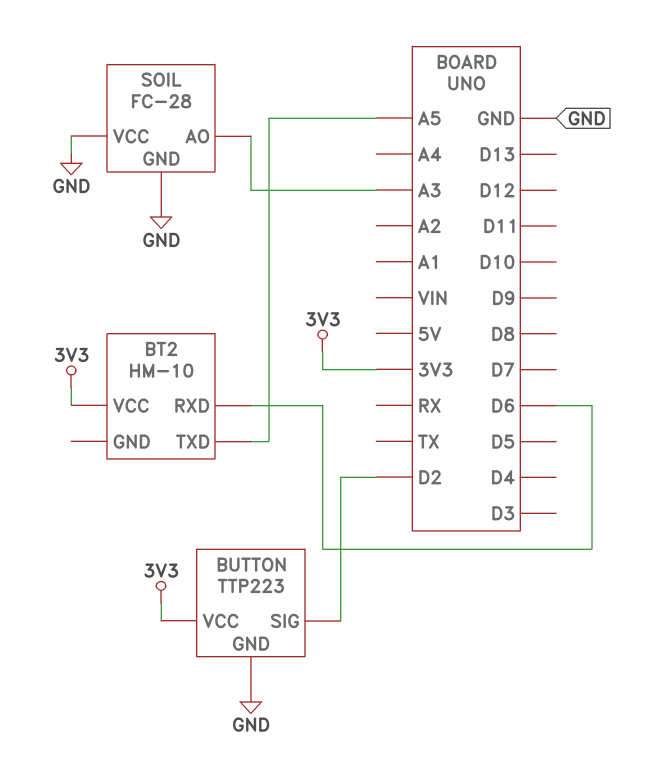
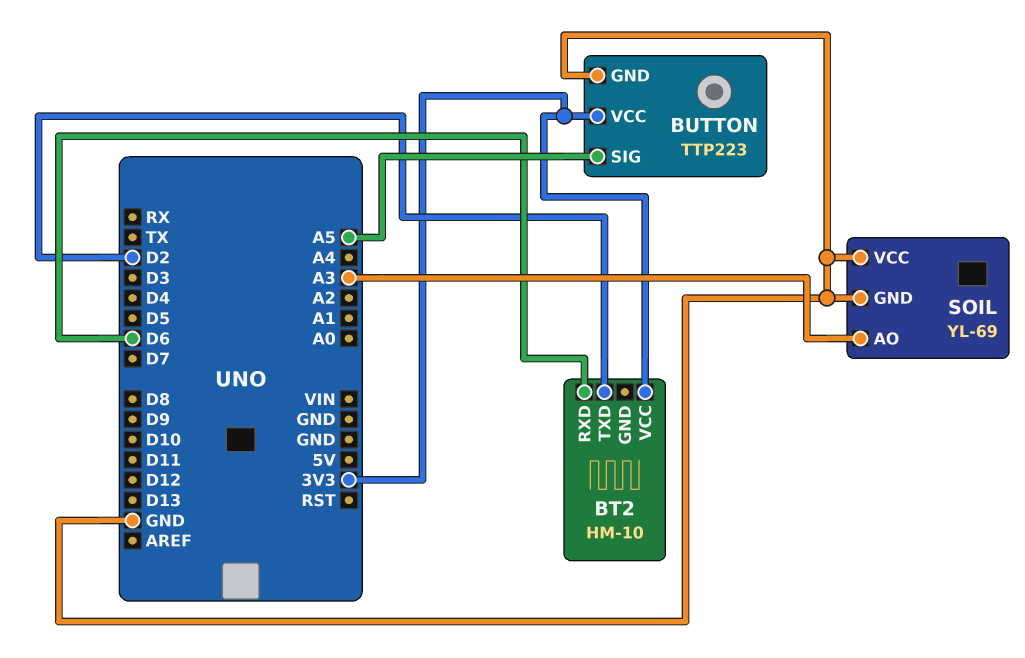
BT2 pin TXD: A5 -> D2
BUTTON pin SIG: D2 -> A5
SOIL: FC-28 -> YL-69

